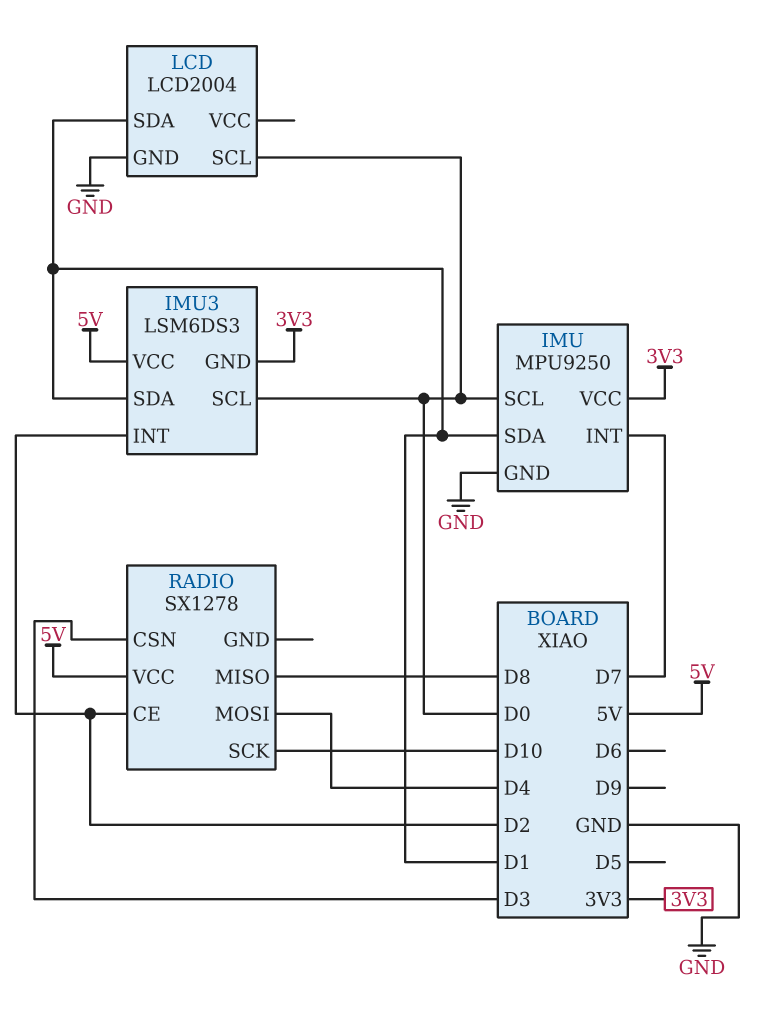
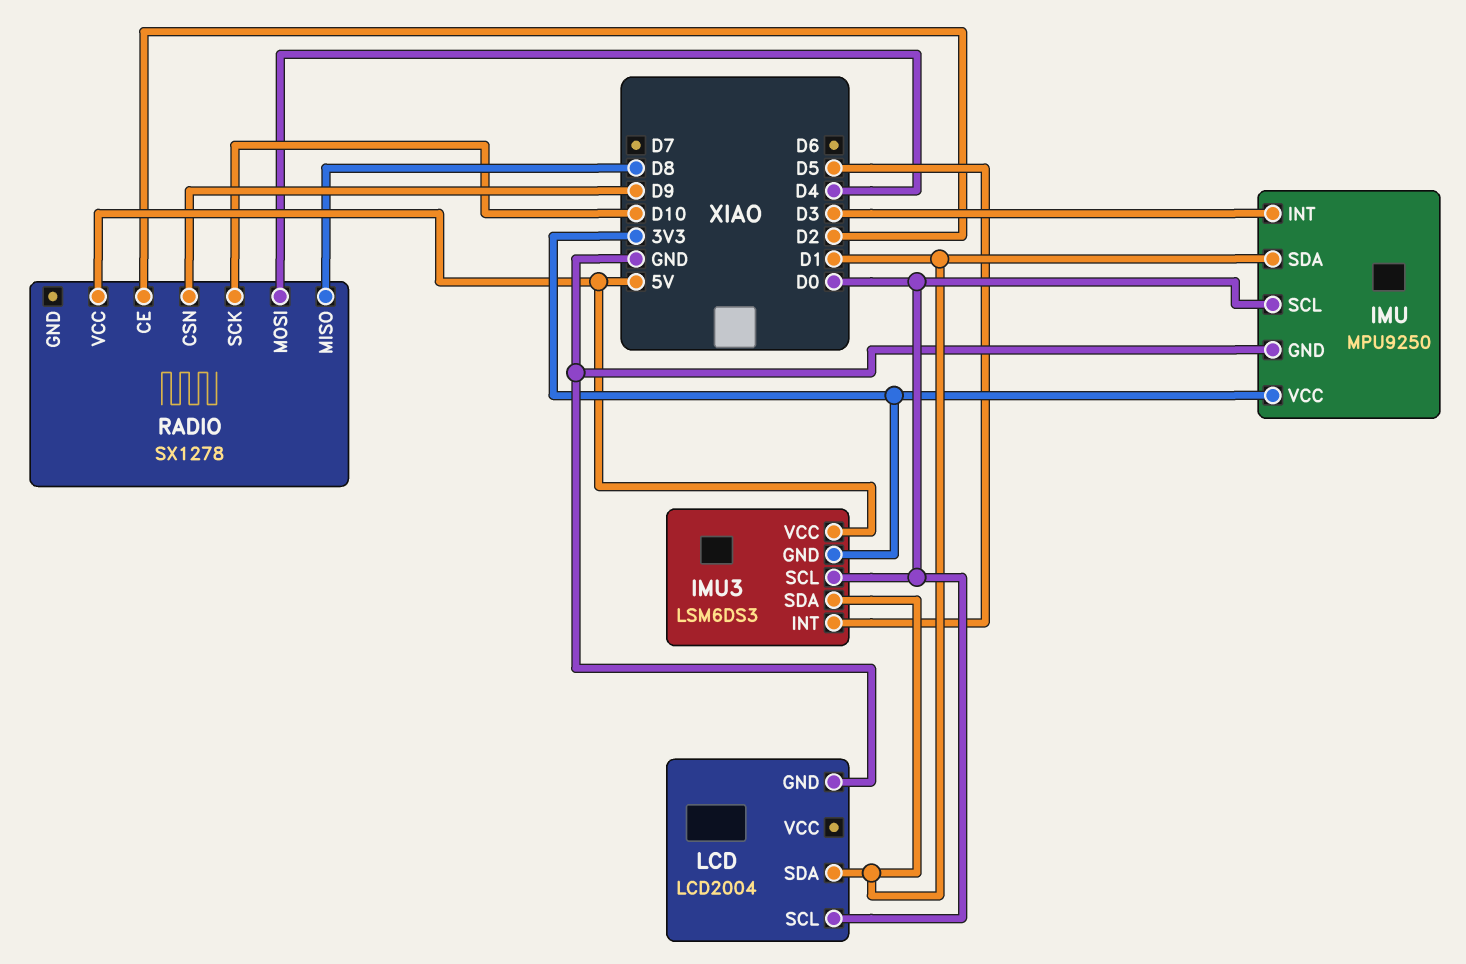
IMU pin INT: D7 -> D3
IMU3 pin INT: D2 -> D5
RADIO pin CSN: D3 -> D9

